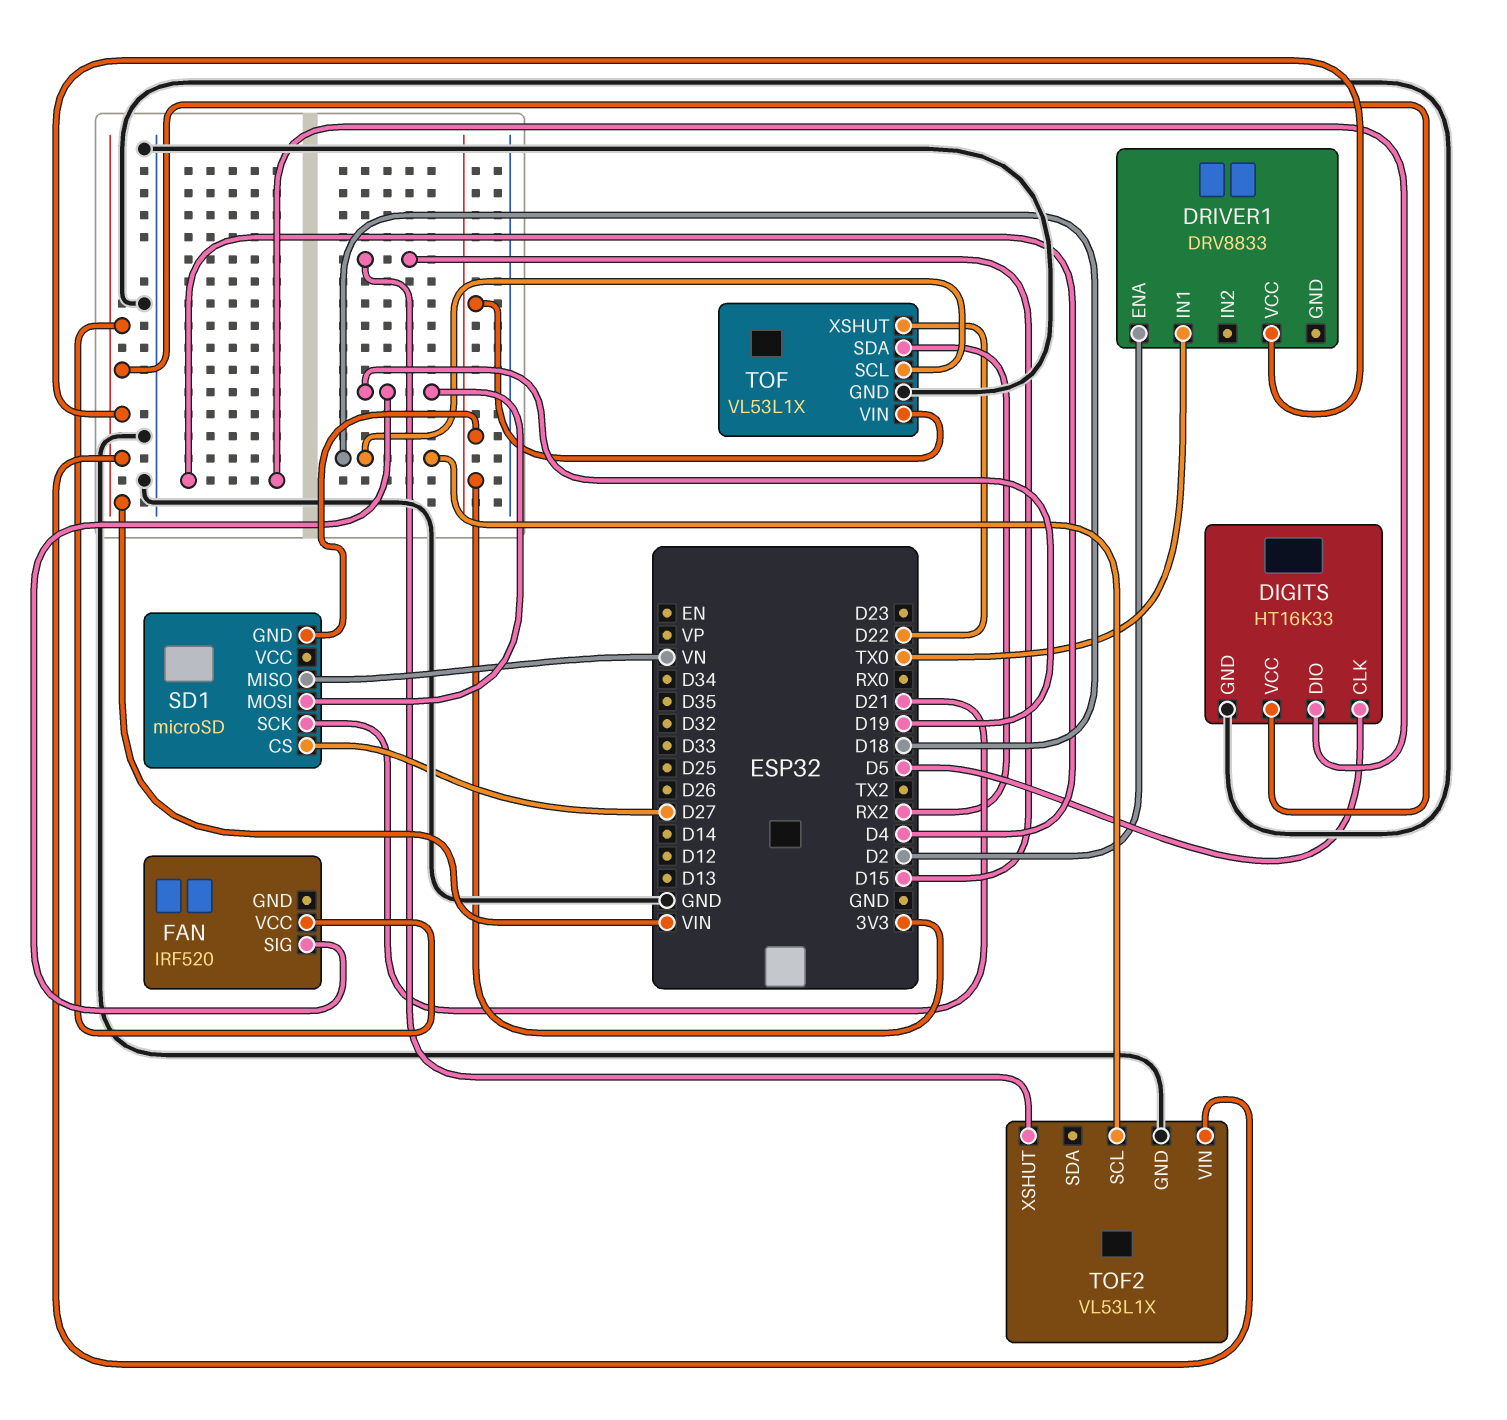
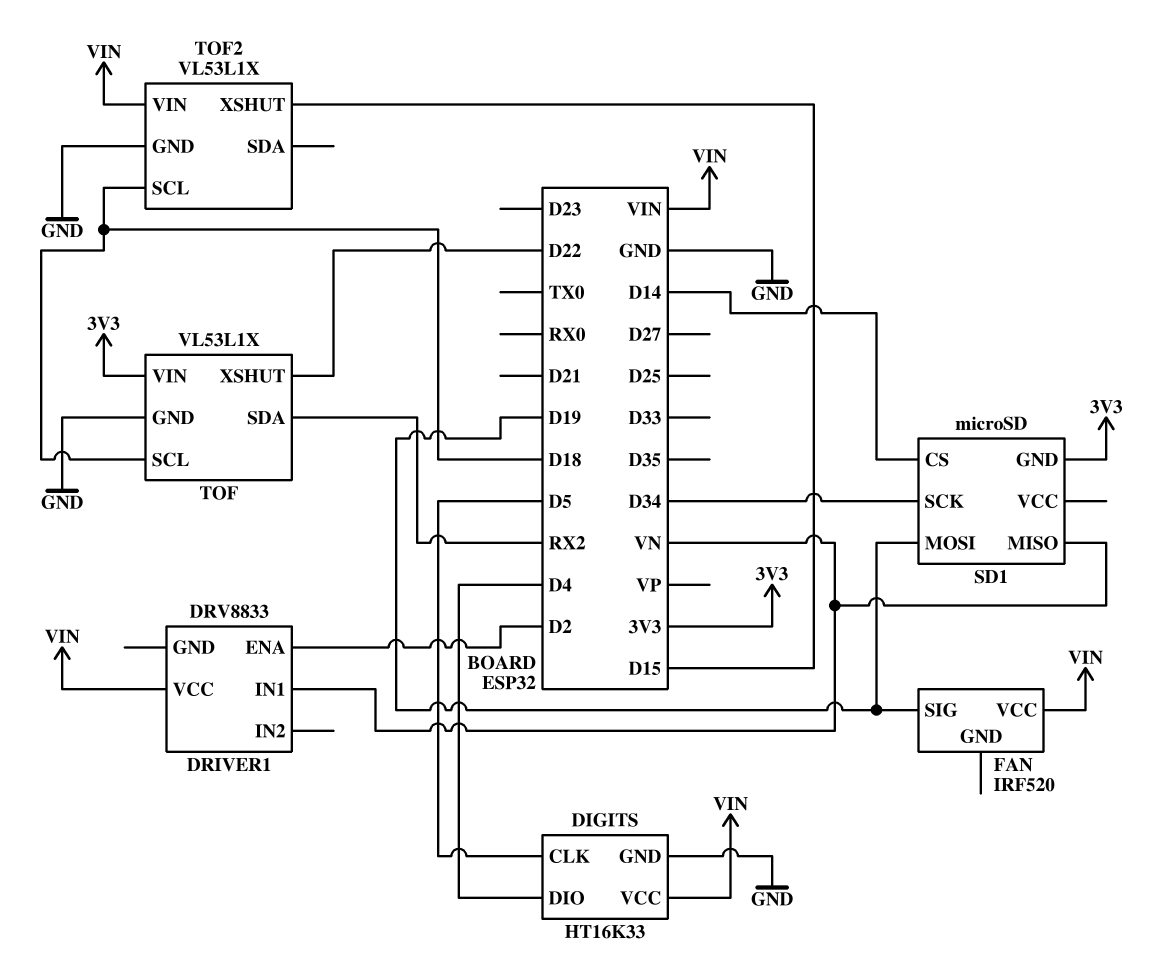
DRIVER1 pin IN1: TX0 -> VN
SD1 pin CS: D27 -> D14
SD1 pin SCK: D21 -> D34

